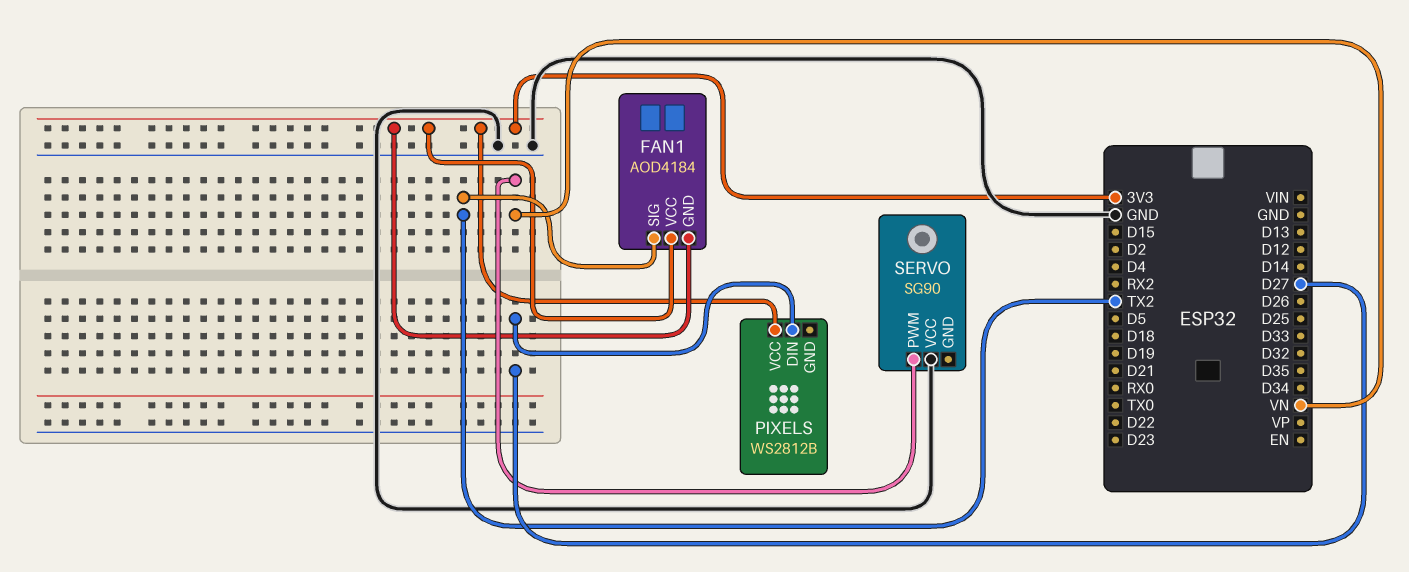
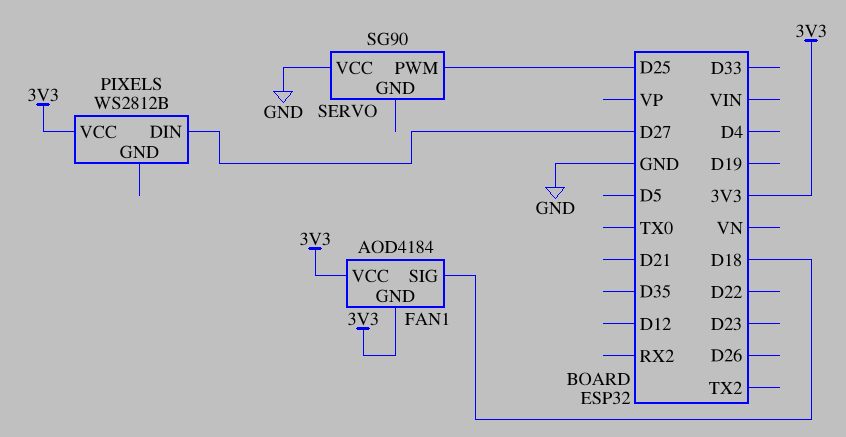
FAN1 pin SIG: TX2 -> D18
SERVO pin PWM: VN -> D25

